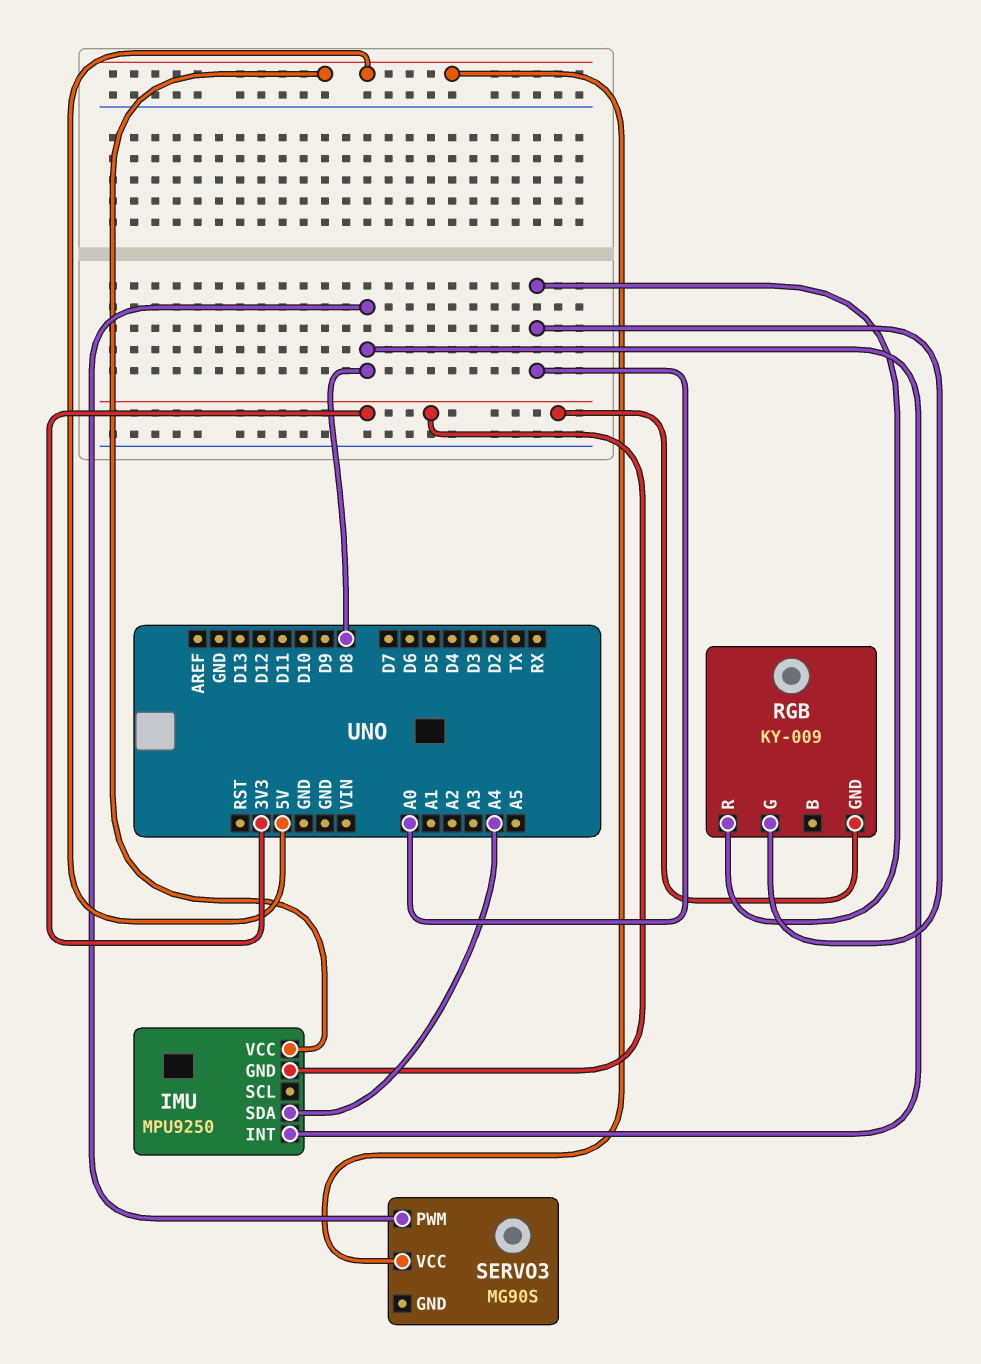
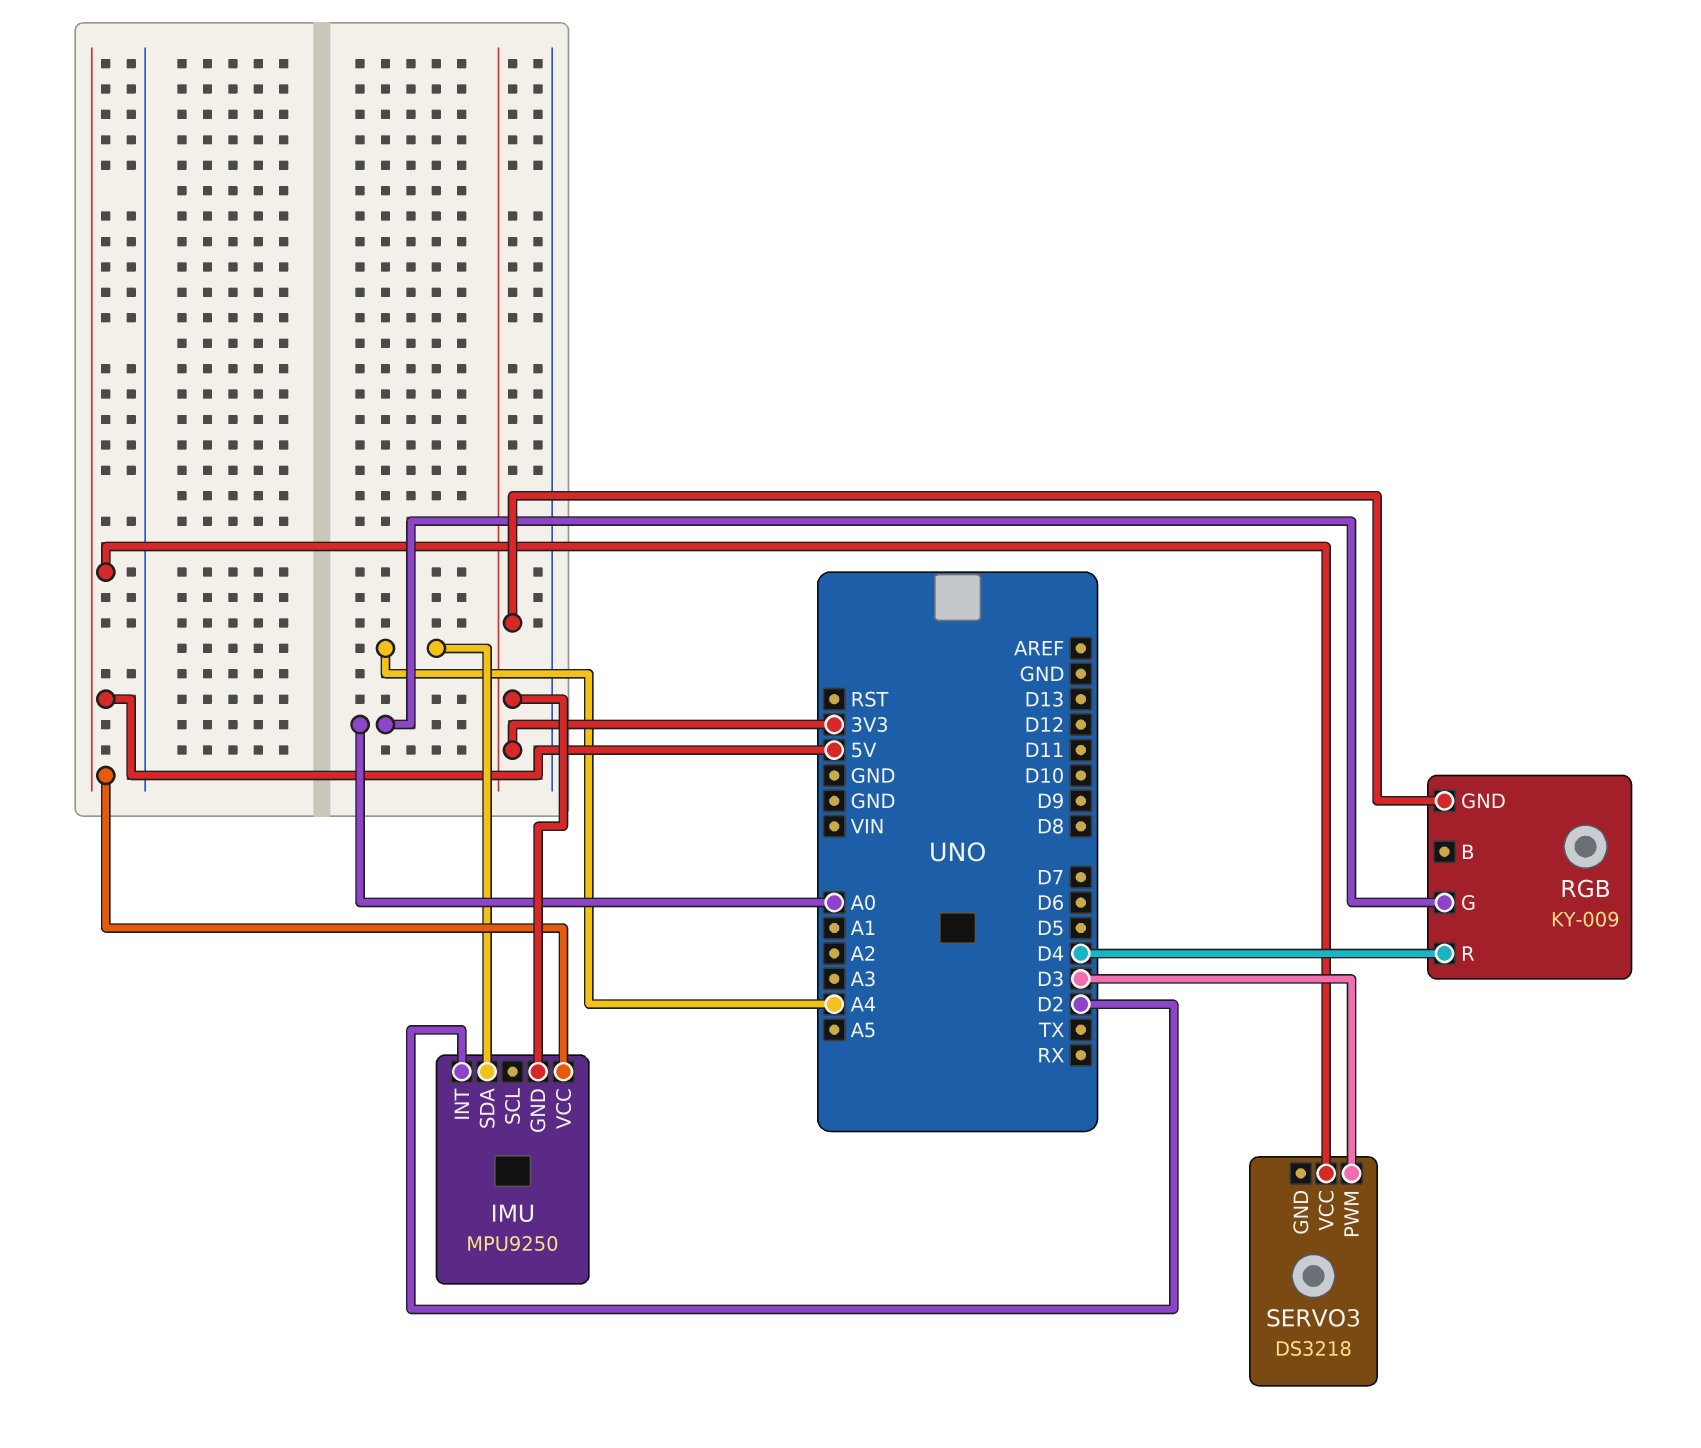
IMU pin INT: D8 -> D2
RGB pin R: A0 -> D4
SERVO3: MG90S -> DS3218
SERVO3 pin PWM: D8 -> D3

